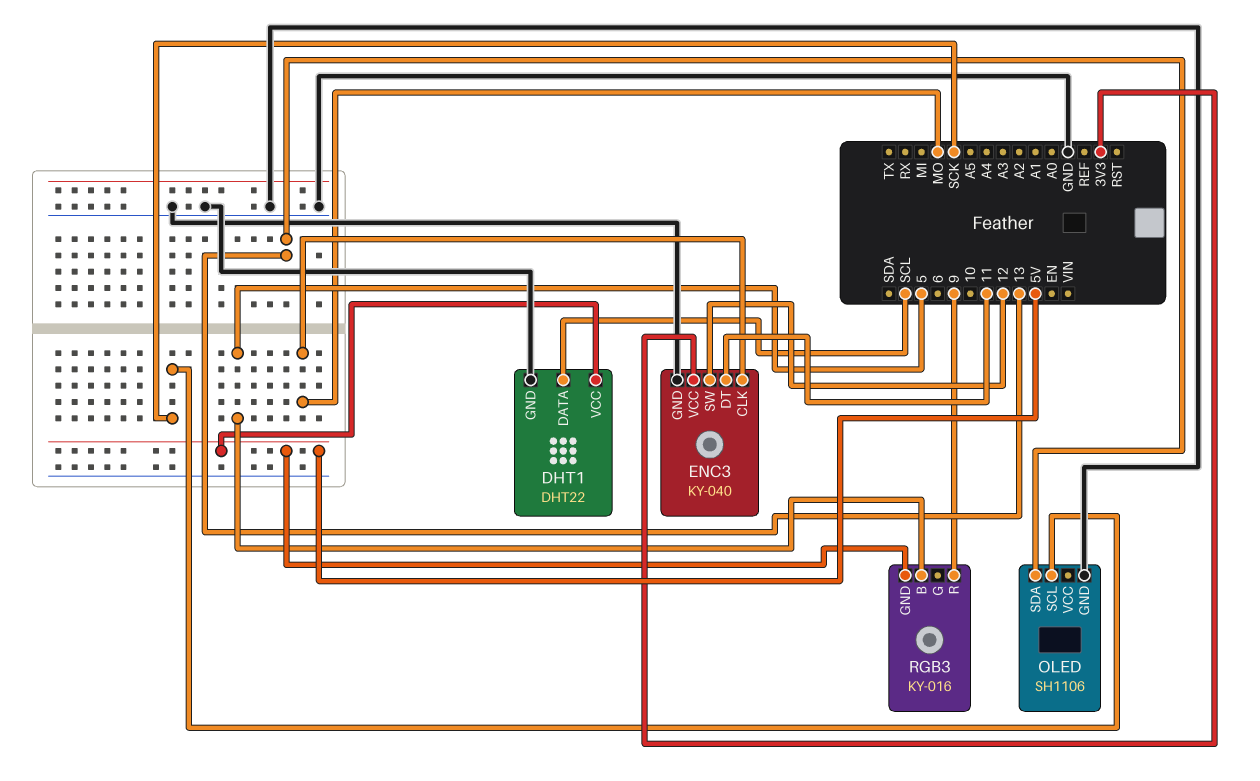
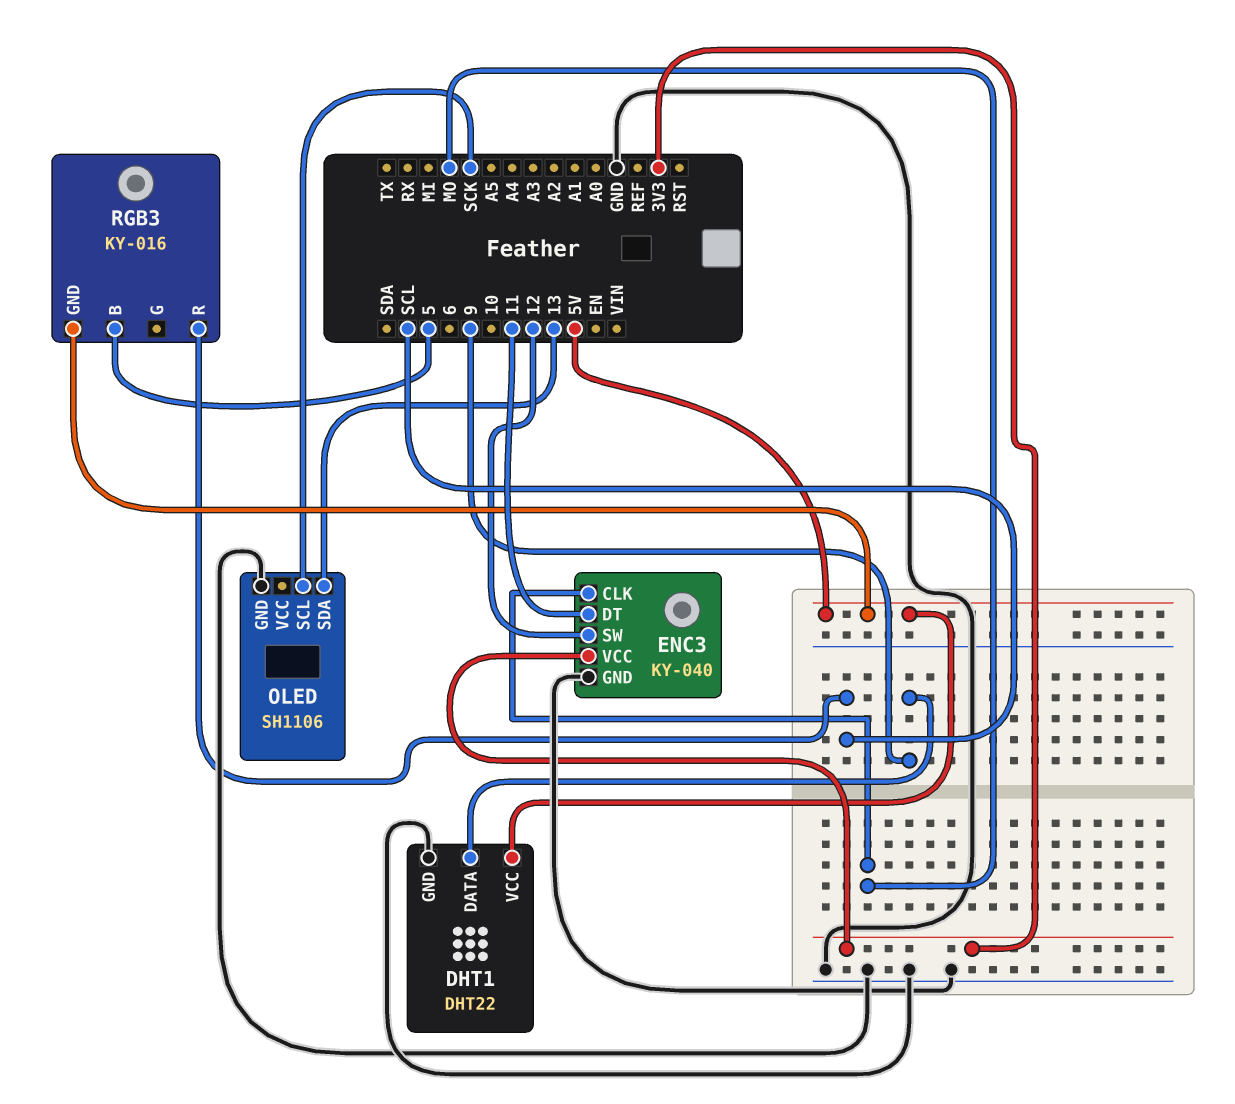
DHT1 pin DATA: SCL -> 9
RGB3 pin R: 9 -> SCL

